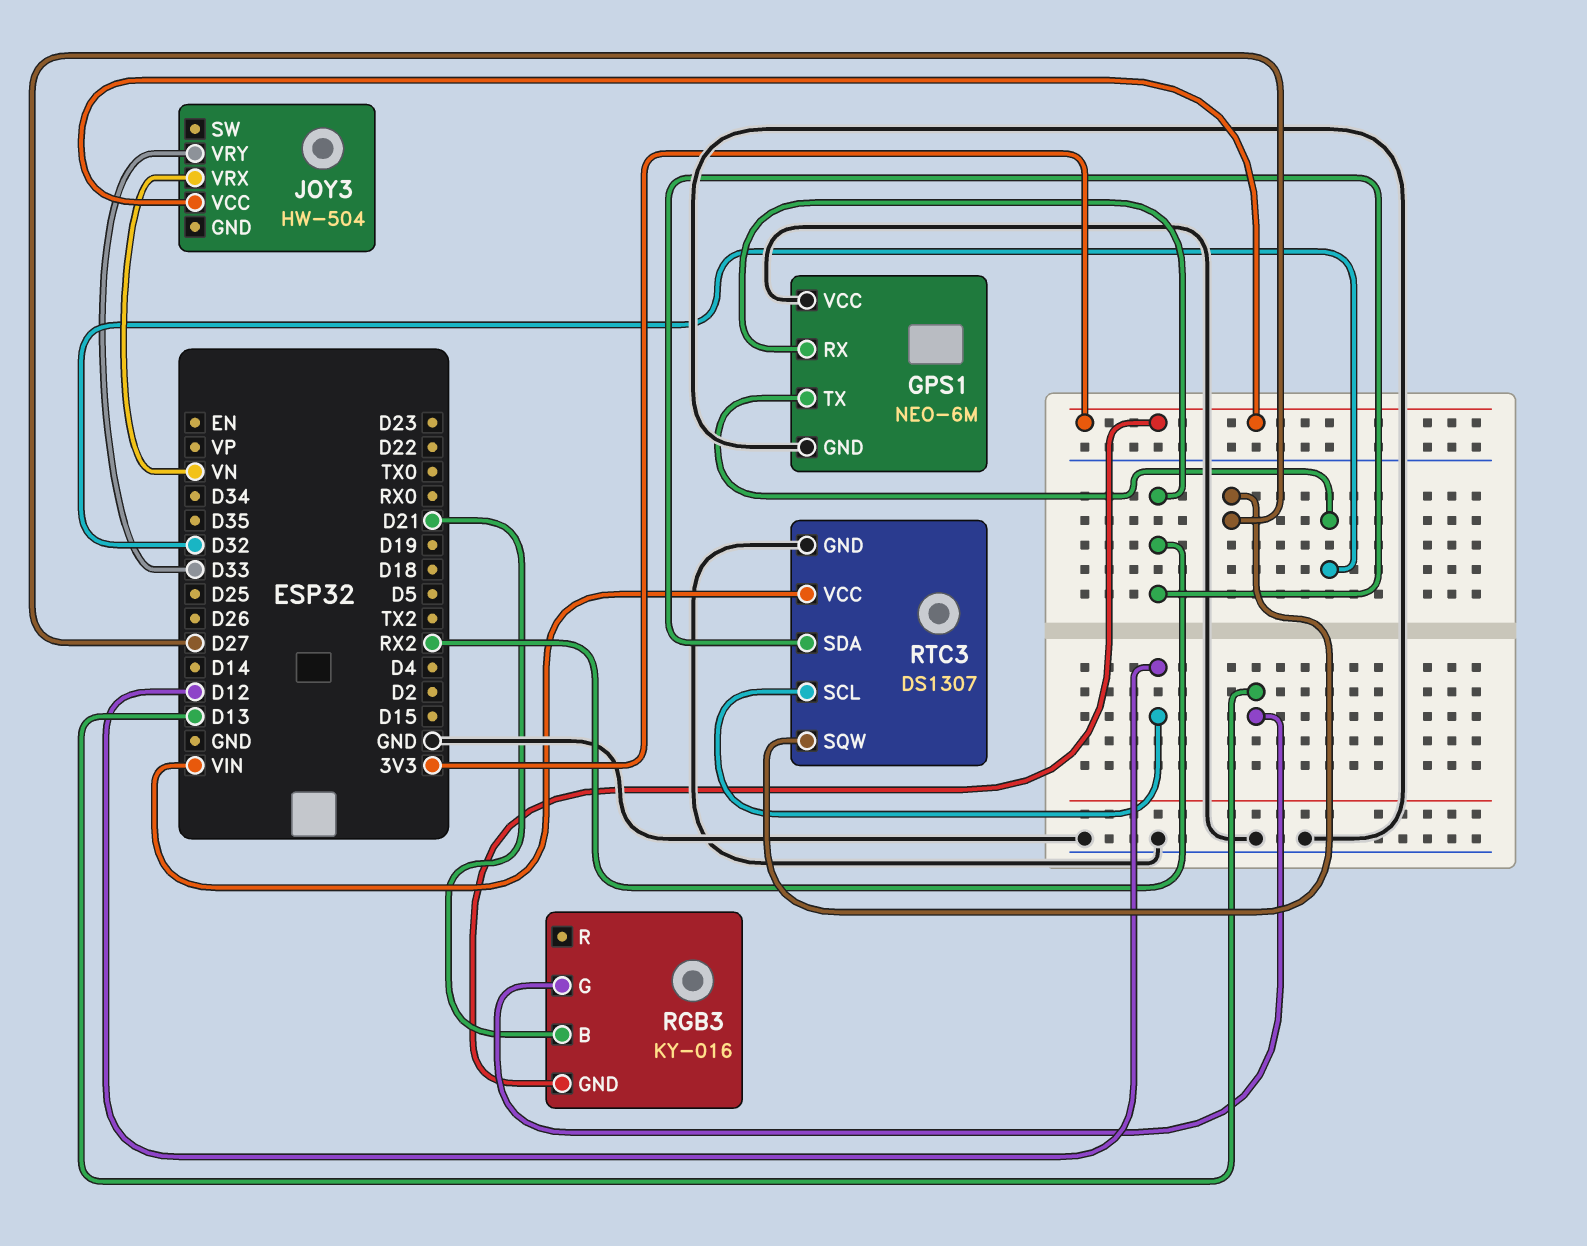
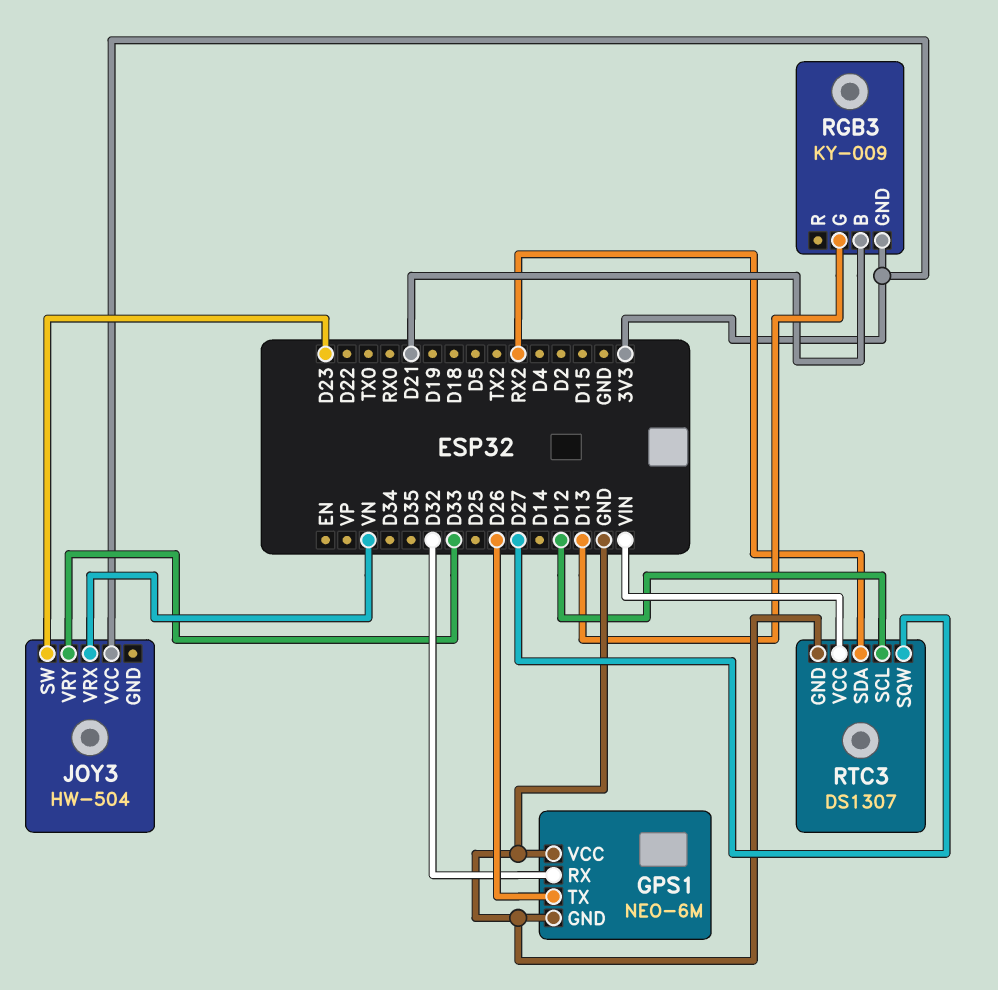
GPS1 pin RX: RX2 -> D32
GPS1 pin TX: D32 -> D26
JOY3 pin SW: none -> D23
RGB3: KY-016 -> KY-009

